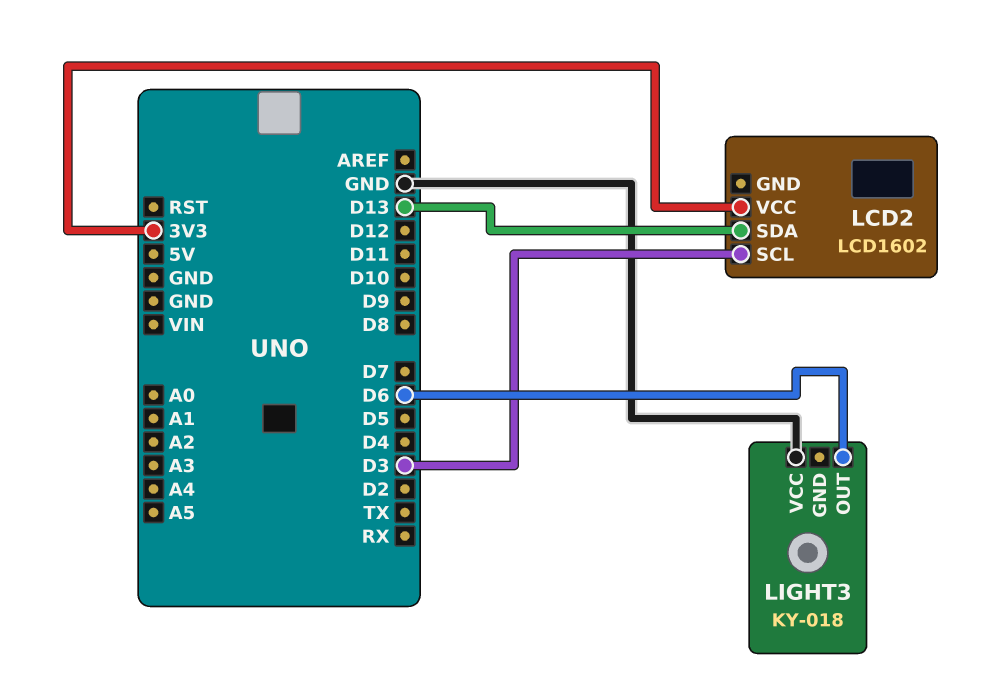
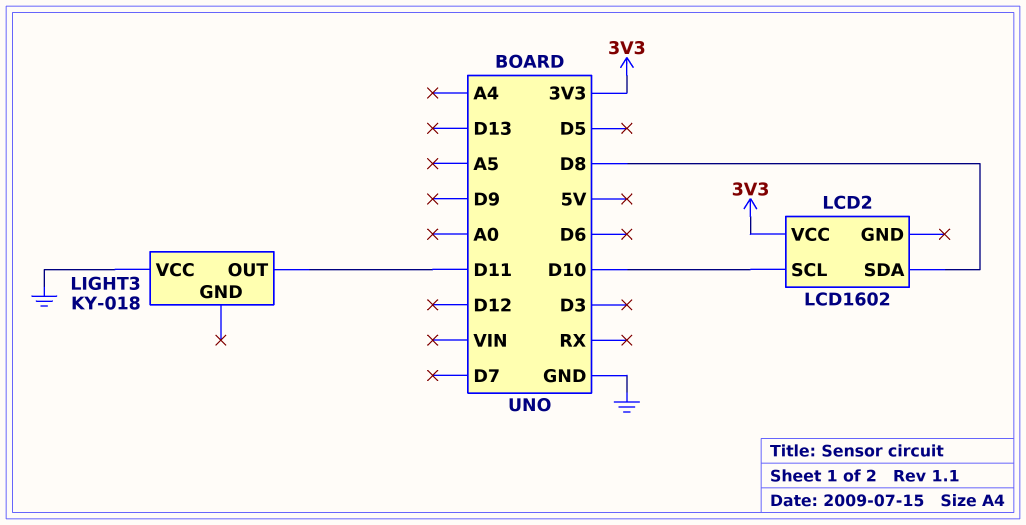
LCD2 pin SCL: D3 -> D10
LCD2 pin SDA: D13 -> D8
LIGHT3 pin OUT: D6 -> D11

